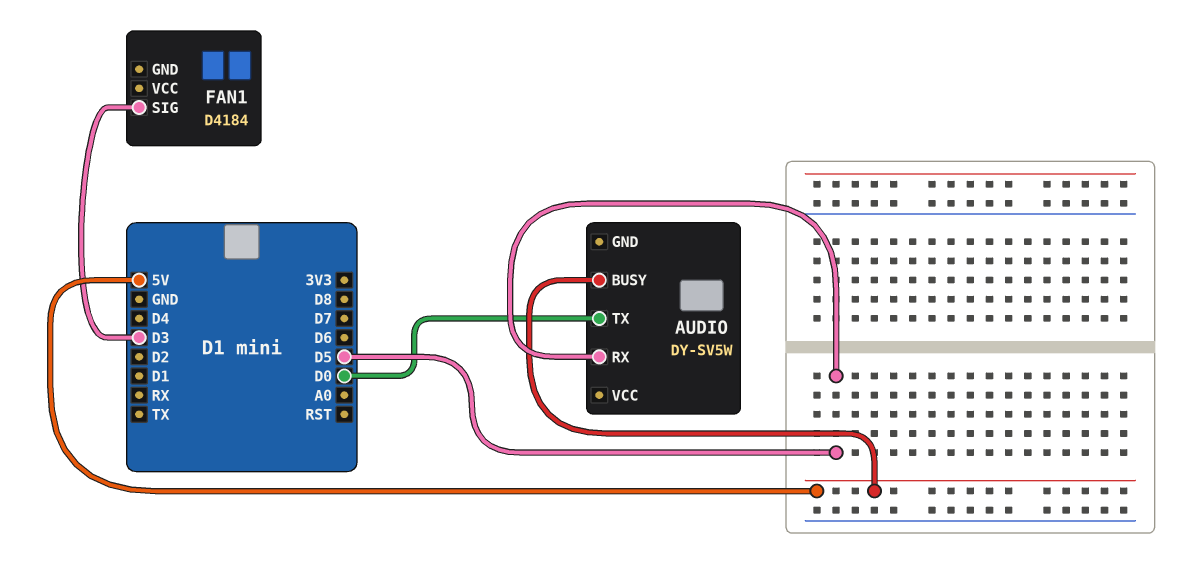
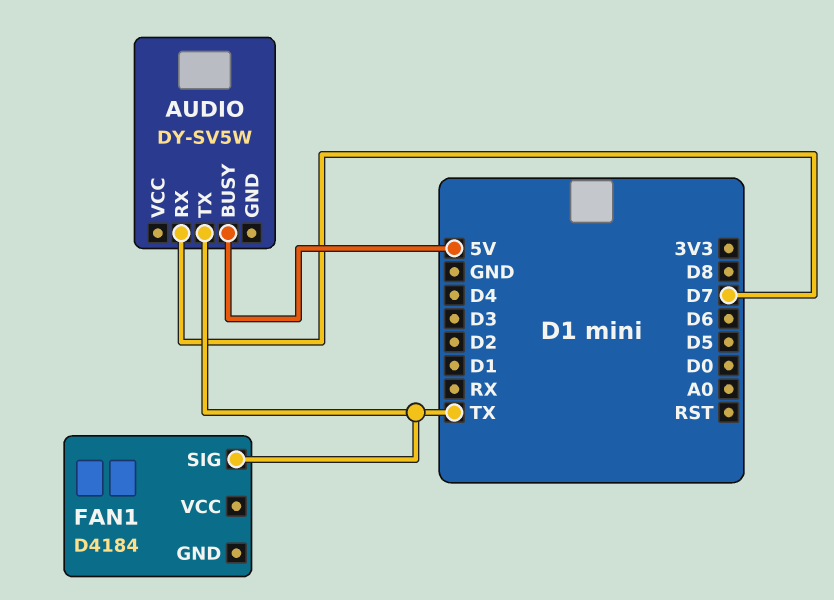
AUDIO pin RX: D5 -> D7
AUDIO pin TX: D0 -> TX
FAN1 pin SIG: D3 -> TX

